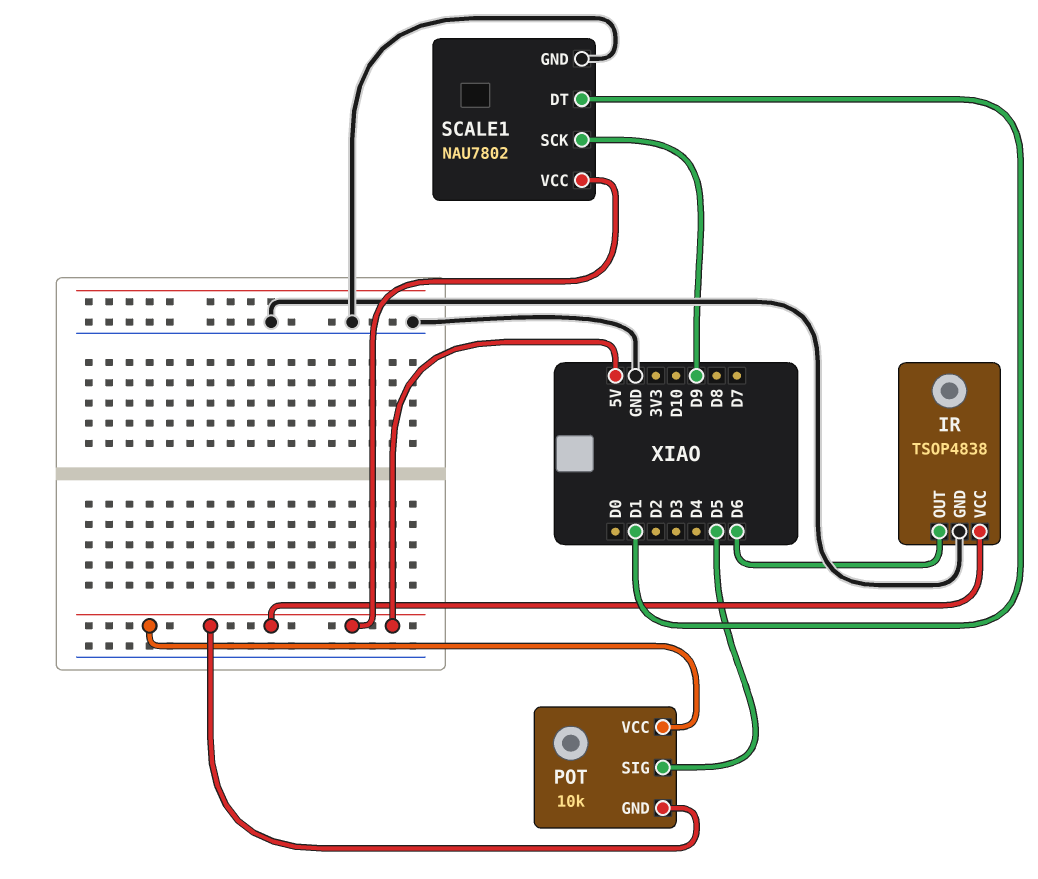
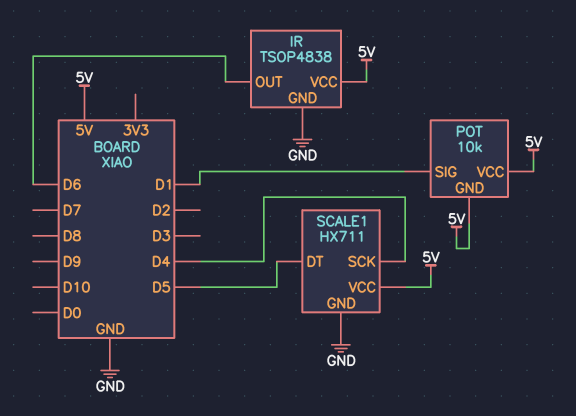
POT pin SIG: D5 -> D1
SCALE1: NAU7802 -> HX711
SCALE1 pin DT: D1 -> D5
SCALE1 pin SCK: D9 -> D4

